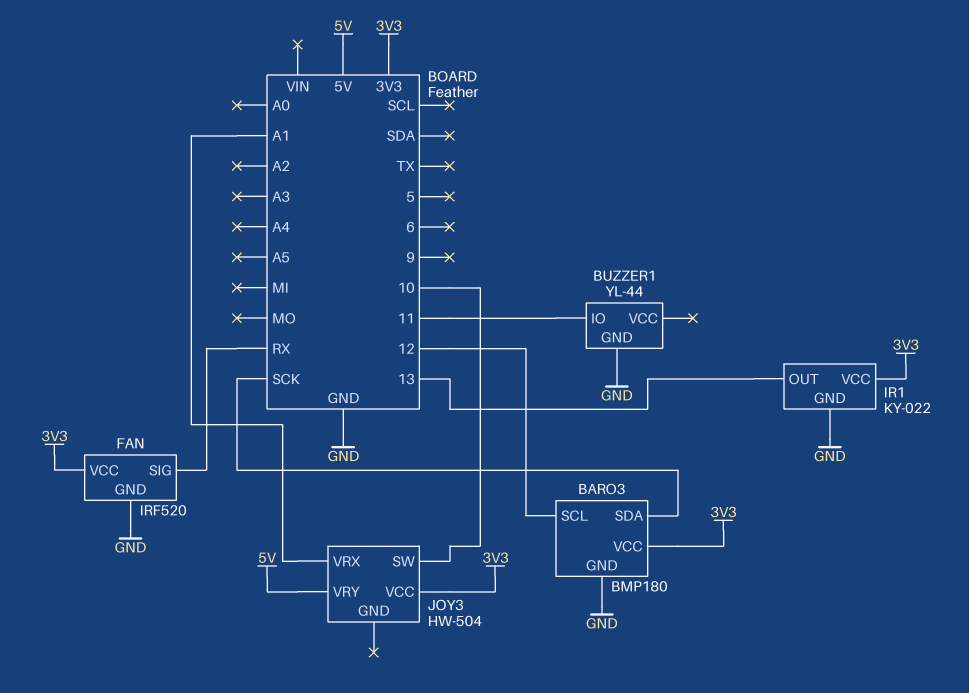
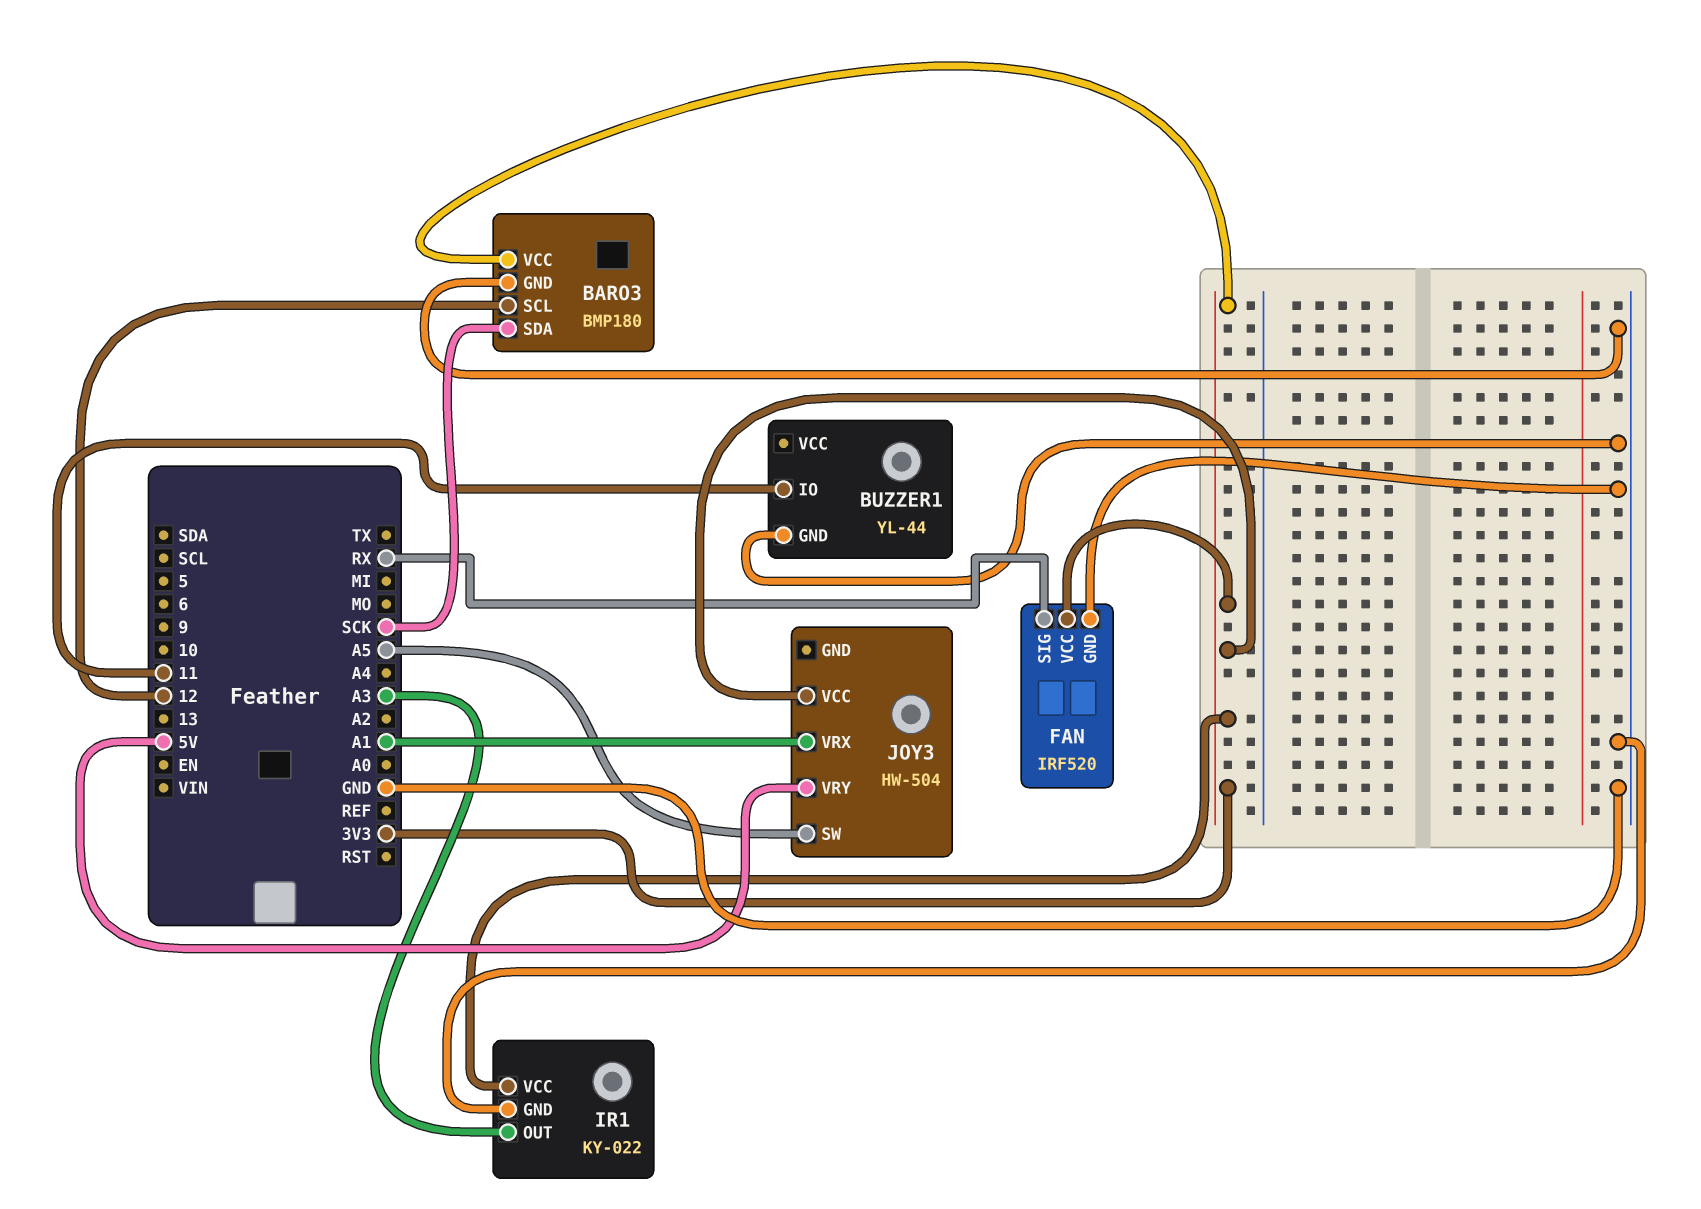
IR1 pin OUT: 13 -> A3
JOY3 pin SW: 10 -> A5

